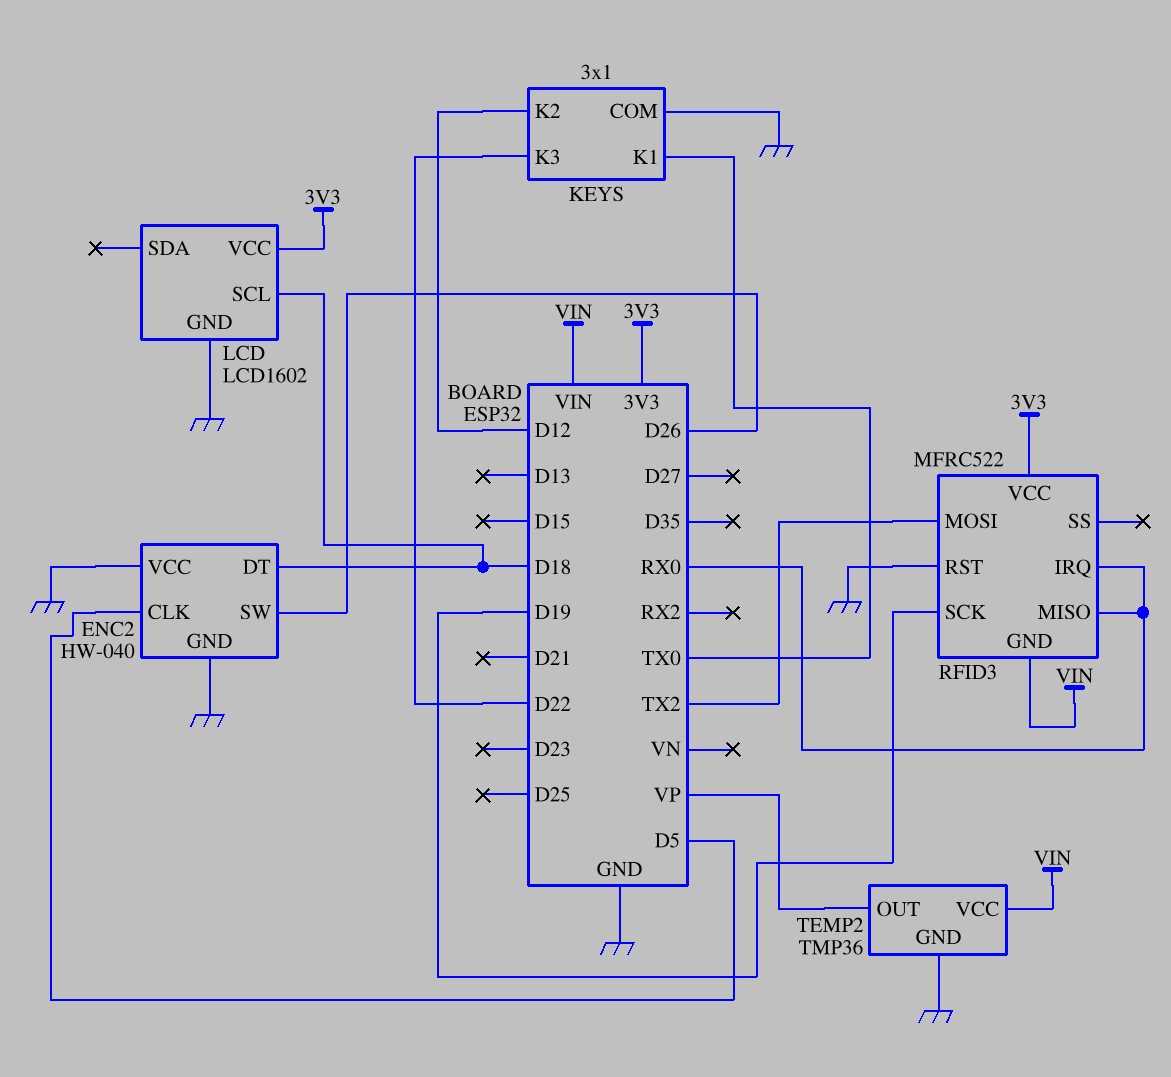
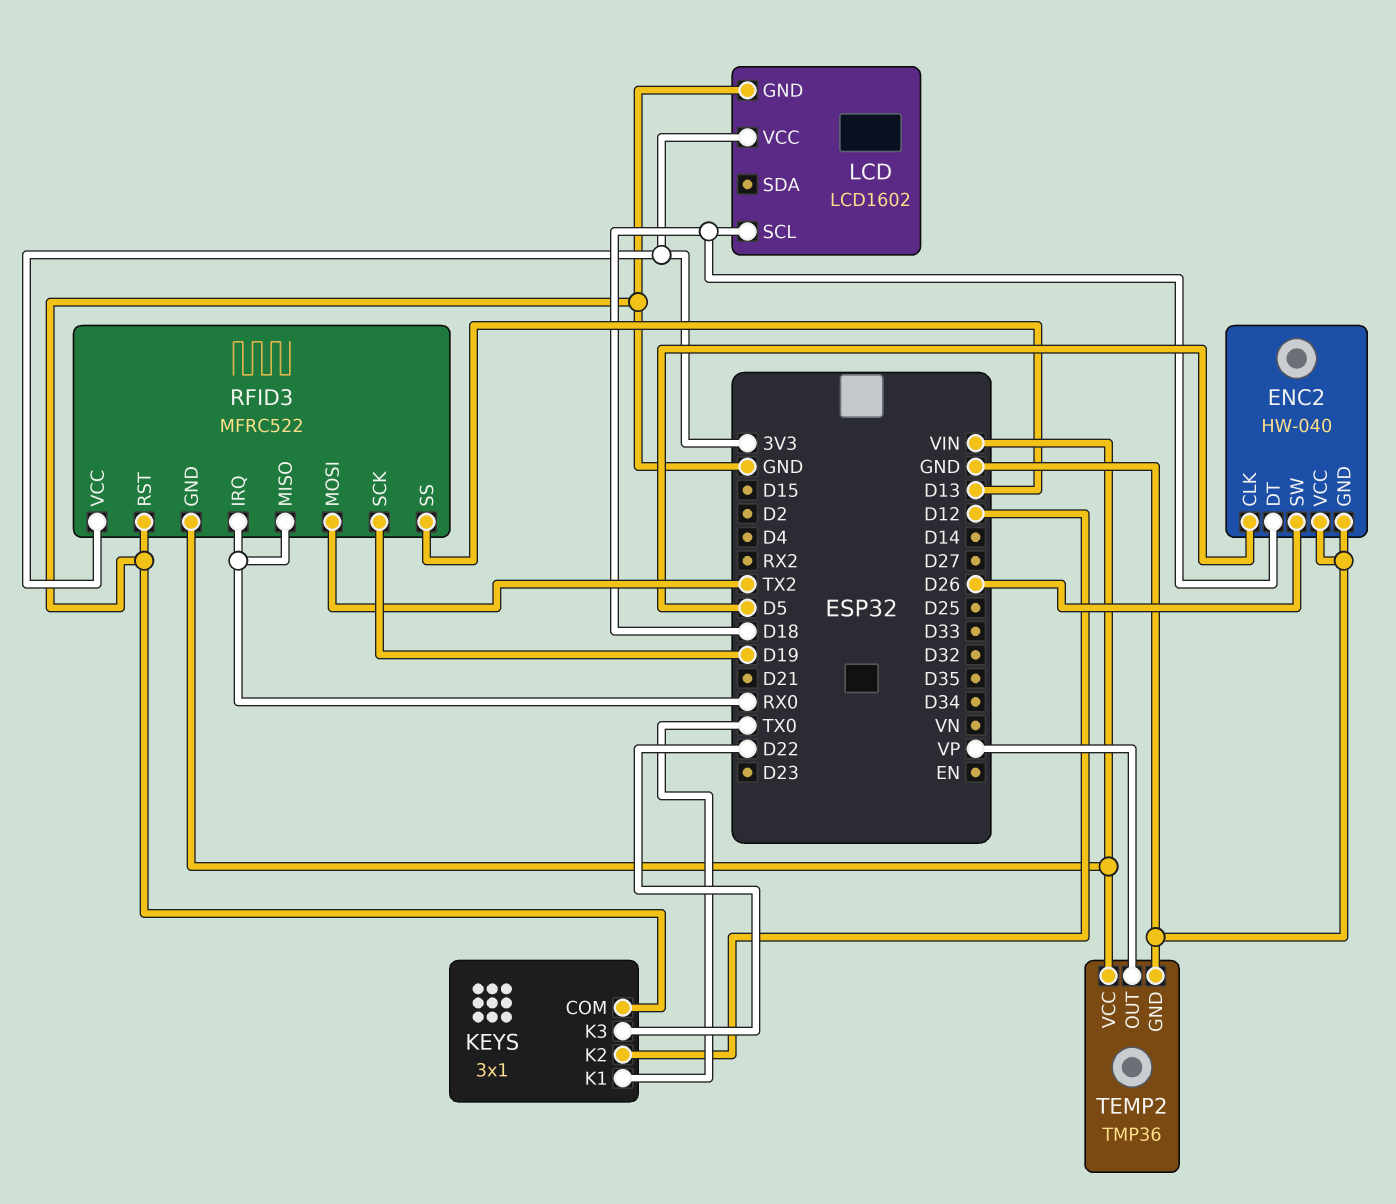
RFID3 pin SS: none -> D13

